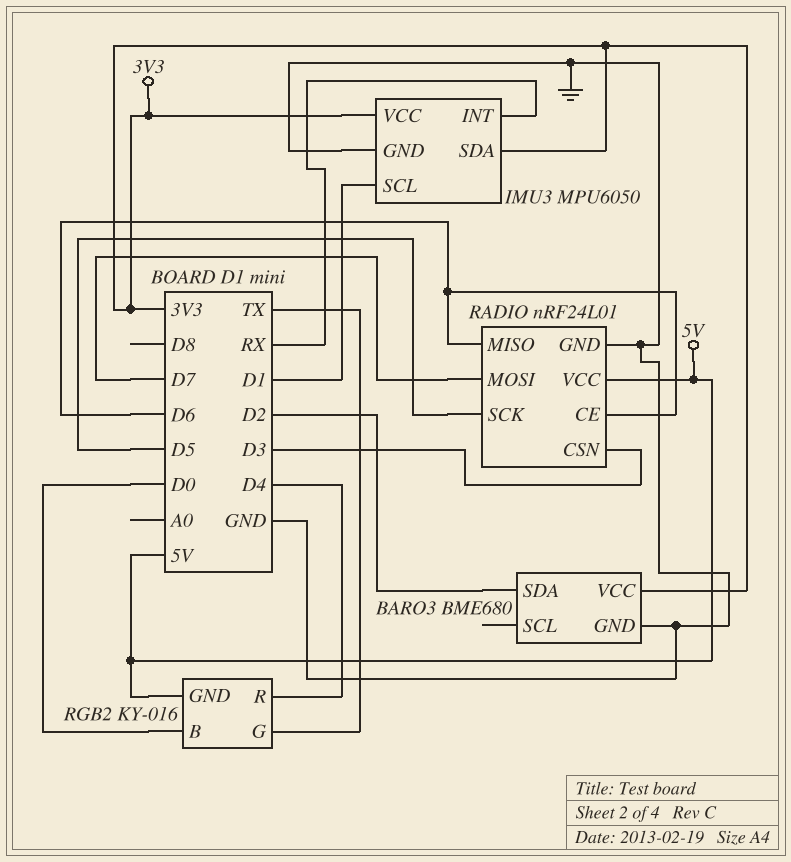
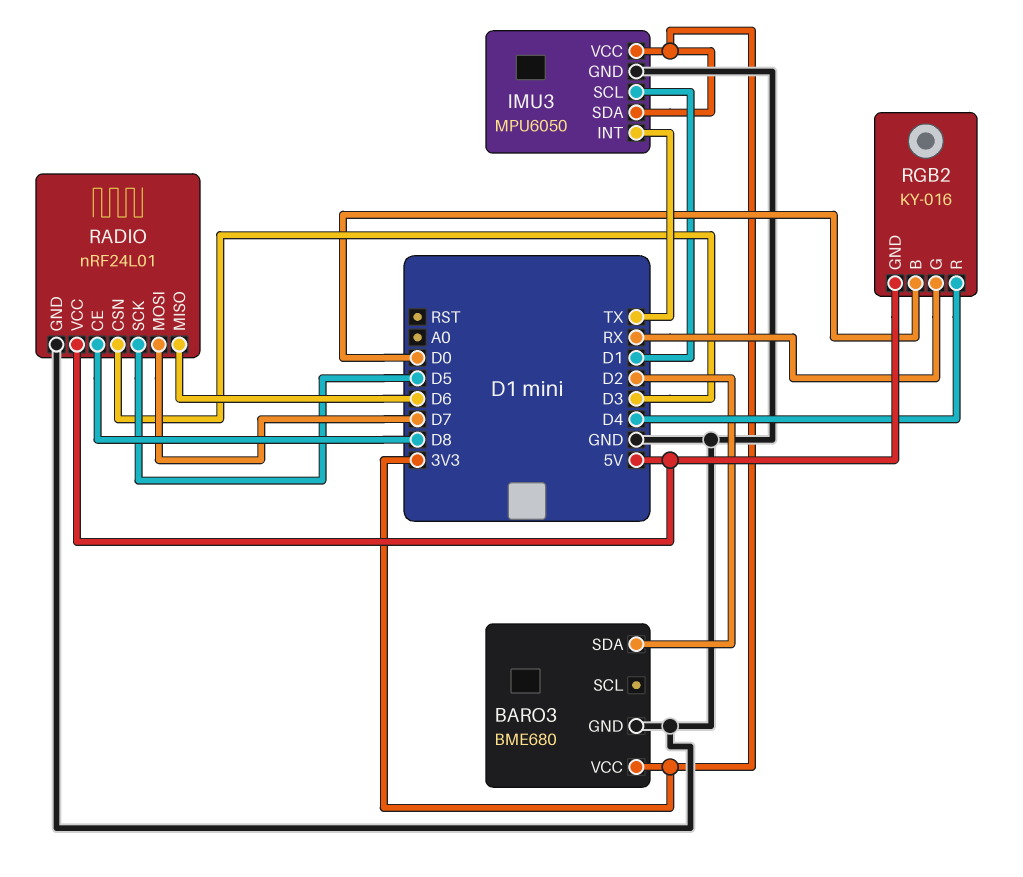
IMU3 pin INT: RX -> TX
RADIO pin CE: D6 -> D8
RGB2 pin G: TX -> RX

